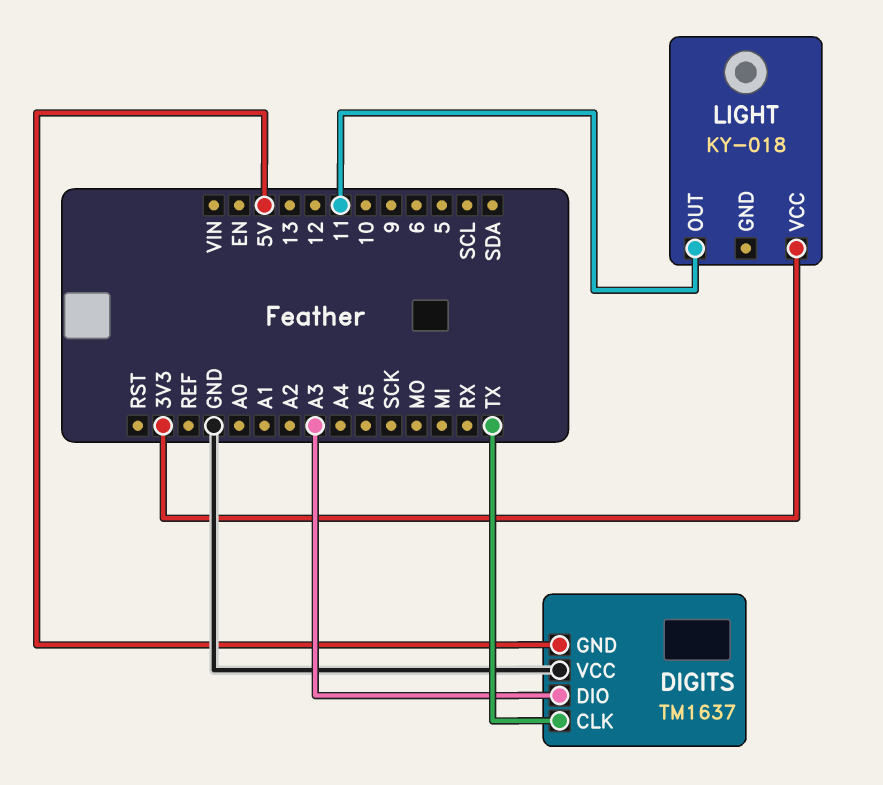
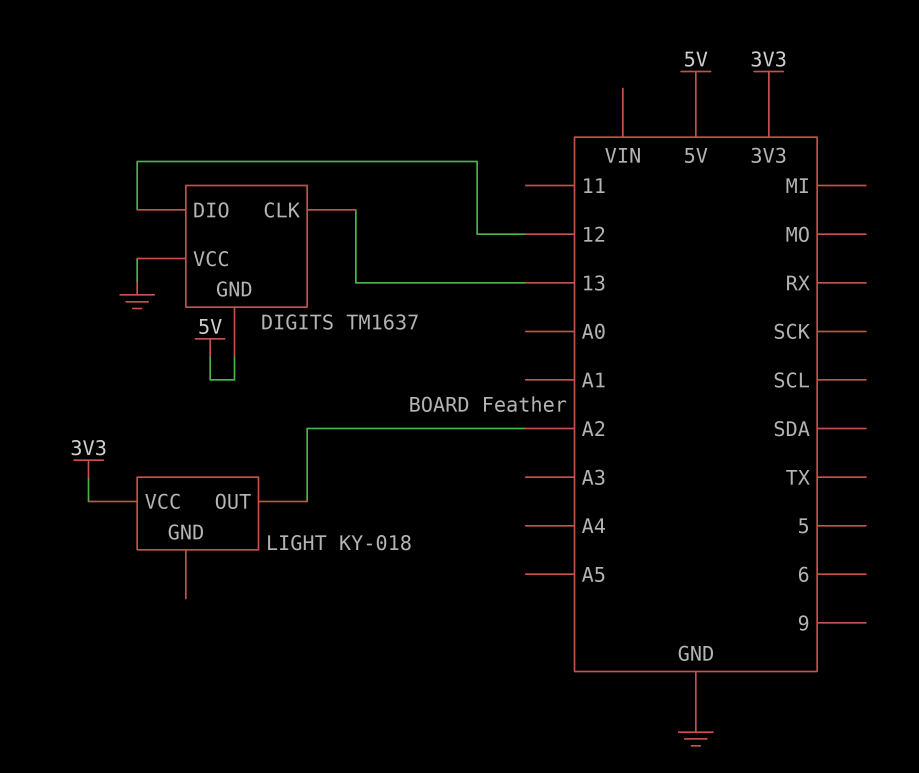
DIGITS pin CLK: TX -> 13
DIGITS pin DIO: A3 -> 12
LIGHT pin OUT: 11 -> A2

